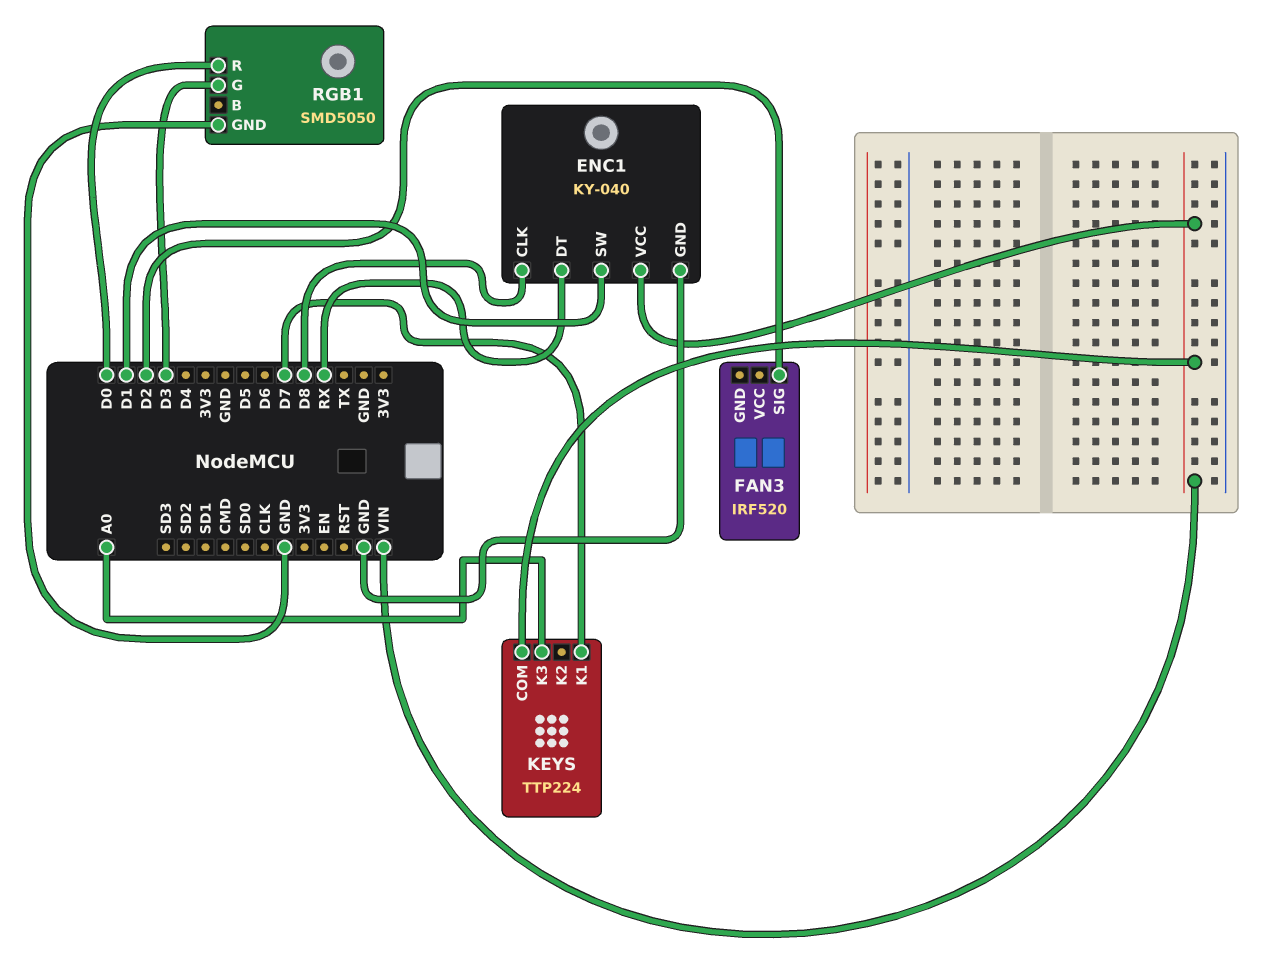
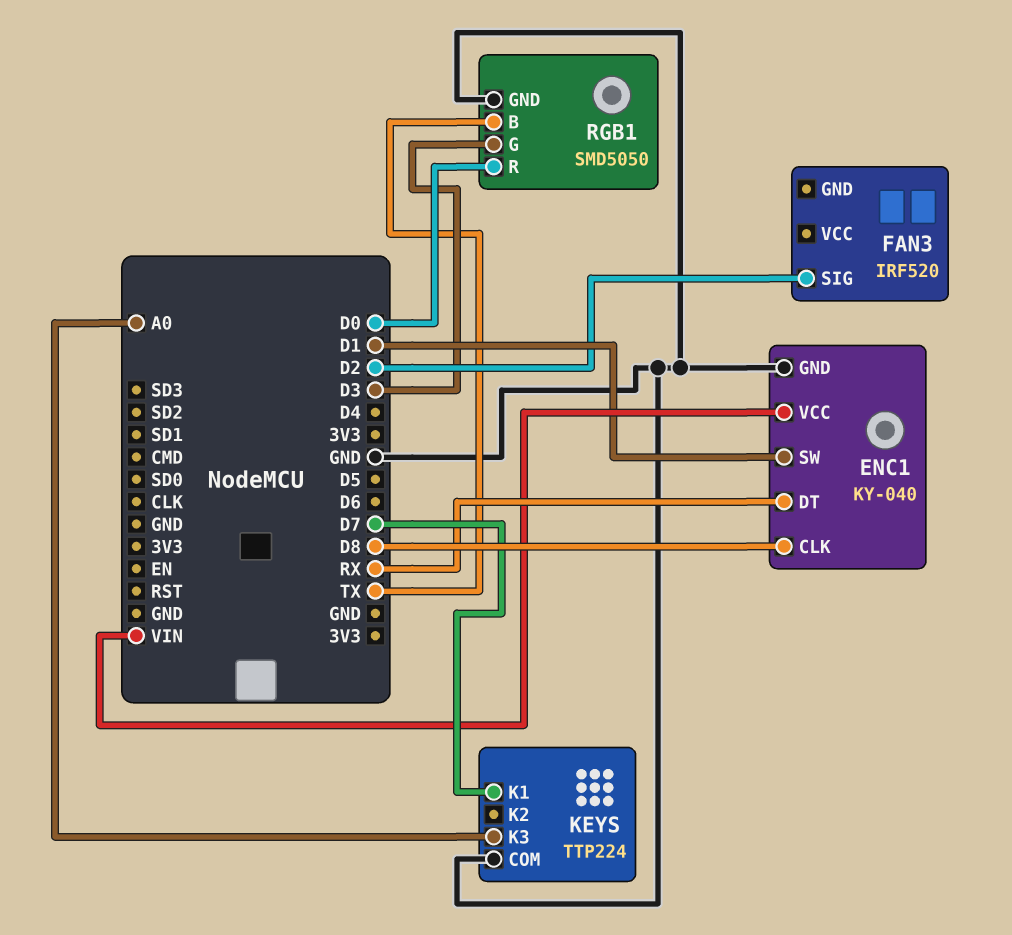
KEYS pin COM: VIN -> GND
RGB1 pin B: none -> TX

